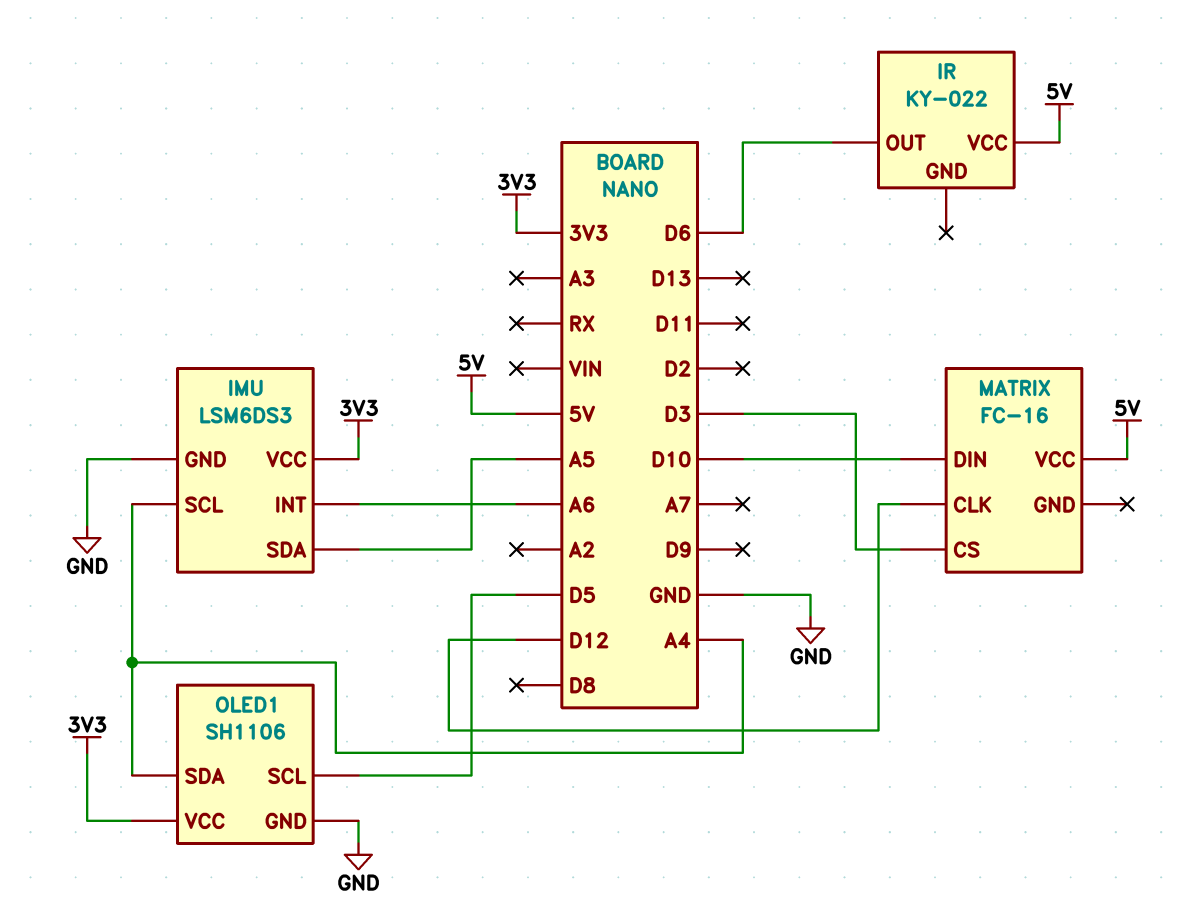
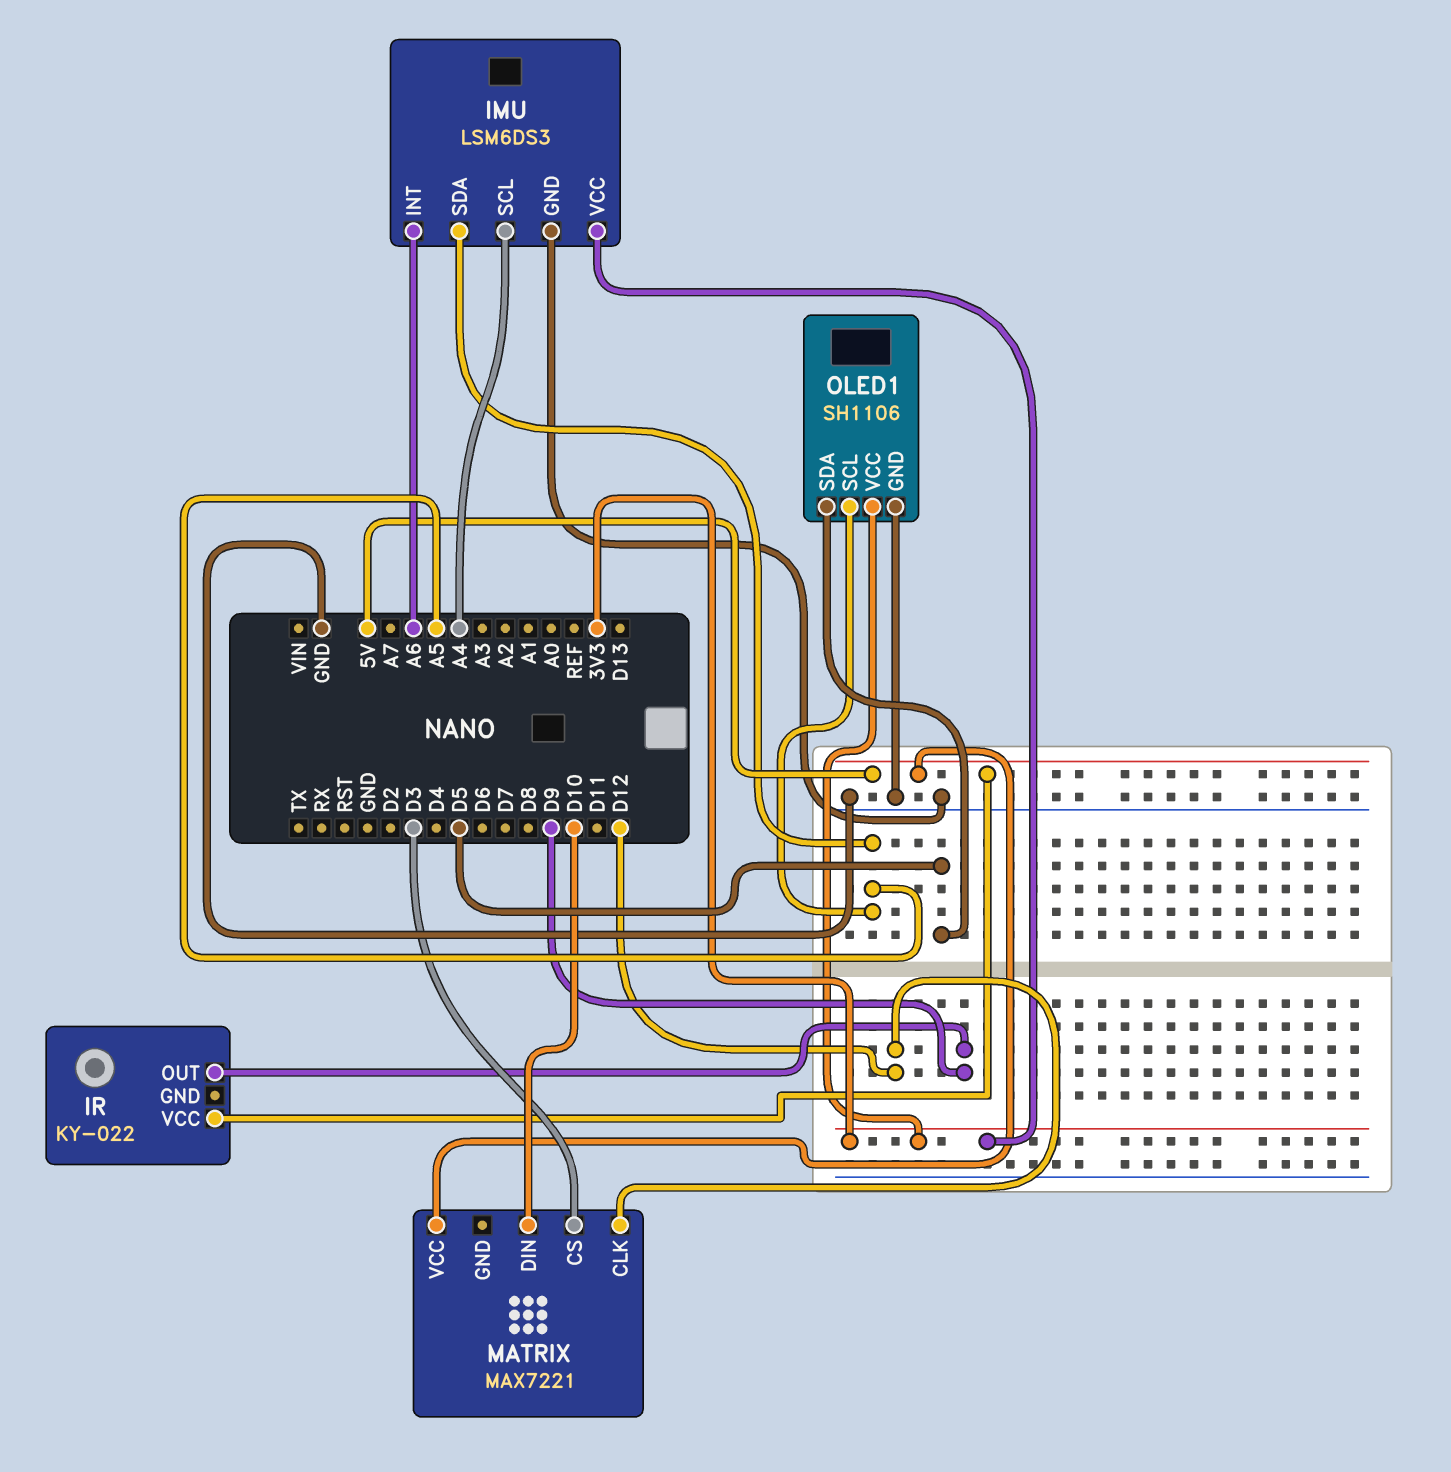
IR pin OUT: D6 -> D9
MATRIX: FC-16 -> MAX7221
OLED1 pin SCL: D5 -> A5
OLED1 pin SDA: A4 -> D5

